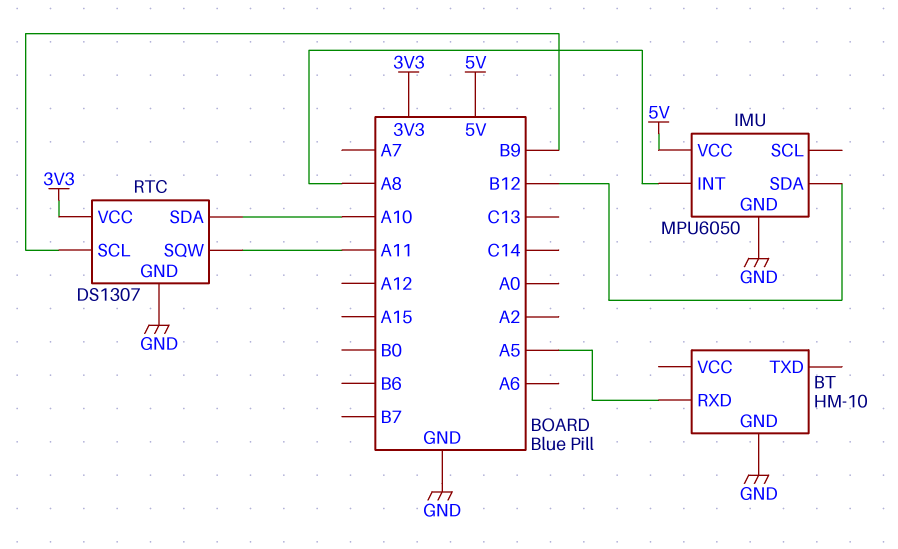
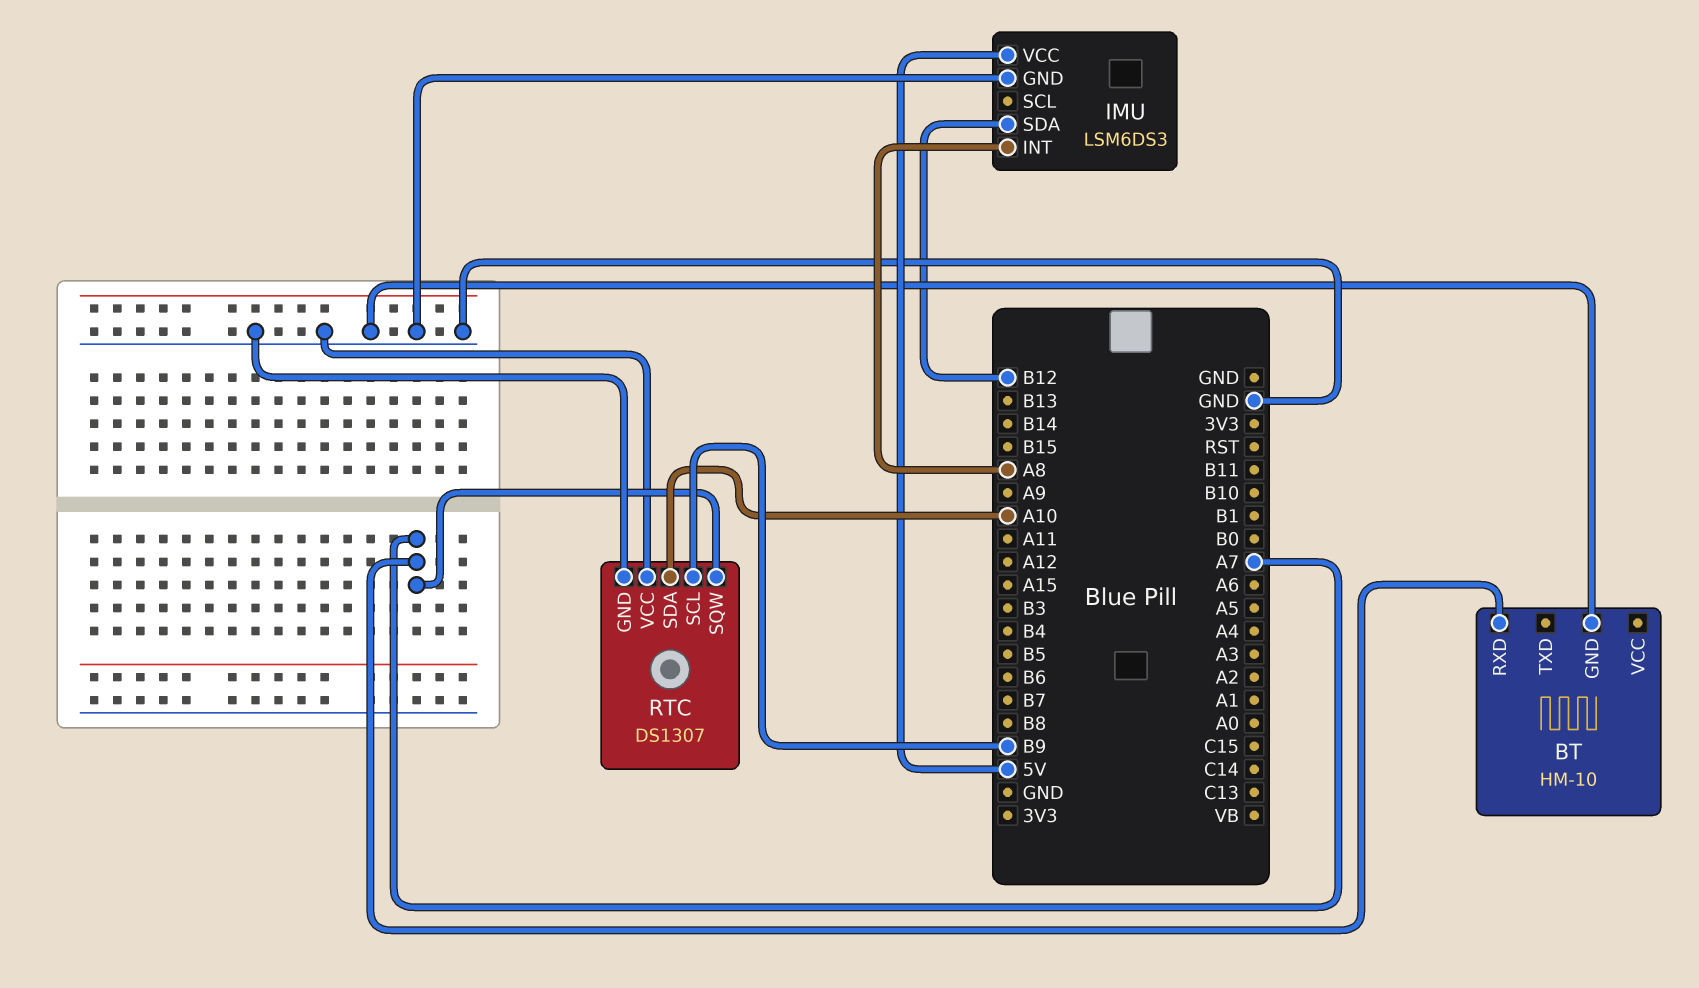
BT pin RXD: A5 -> A7
IMU: MPU6050 -> LSM6DS3
RTC pin SQW: A11 -> A7
RTC pin VCC: 3V3 -> GND

